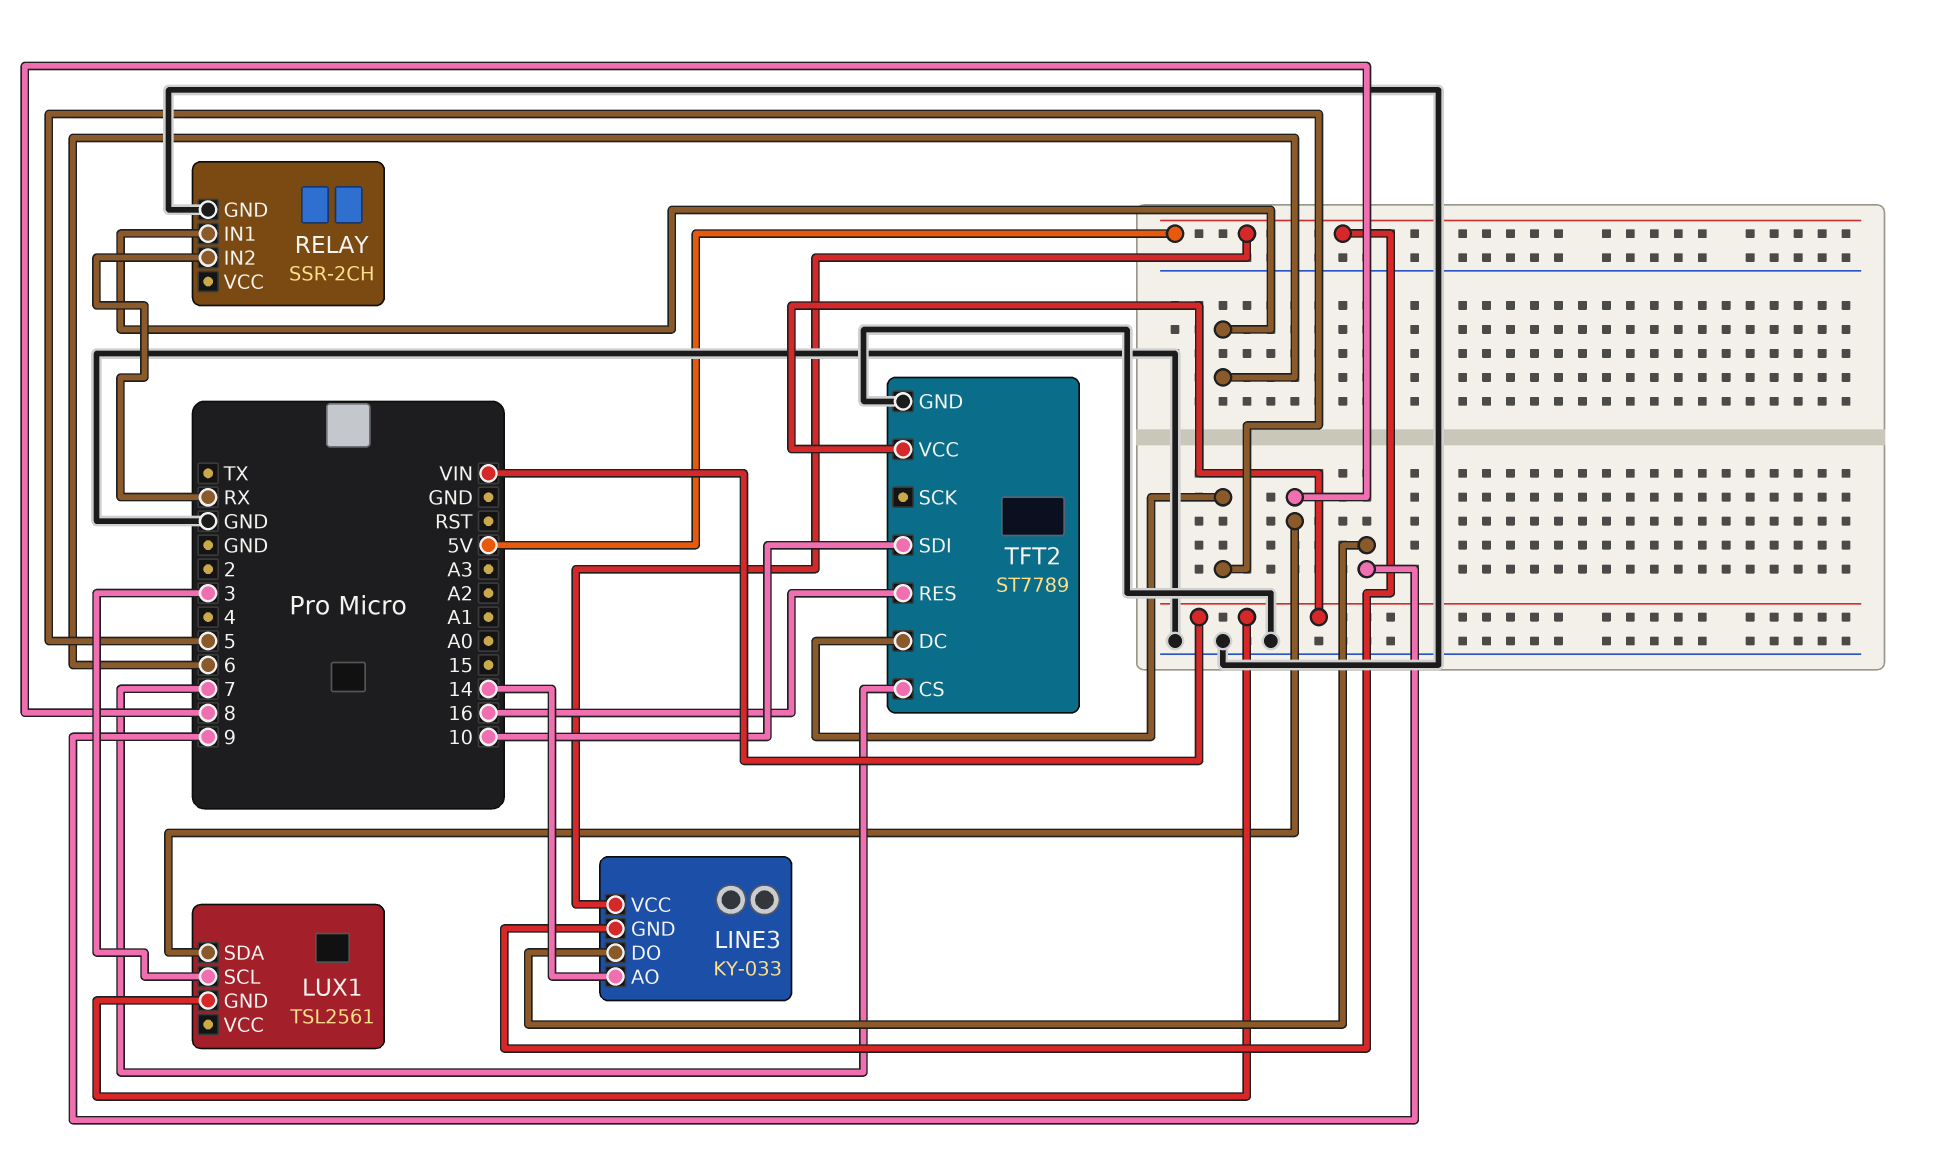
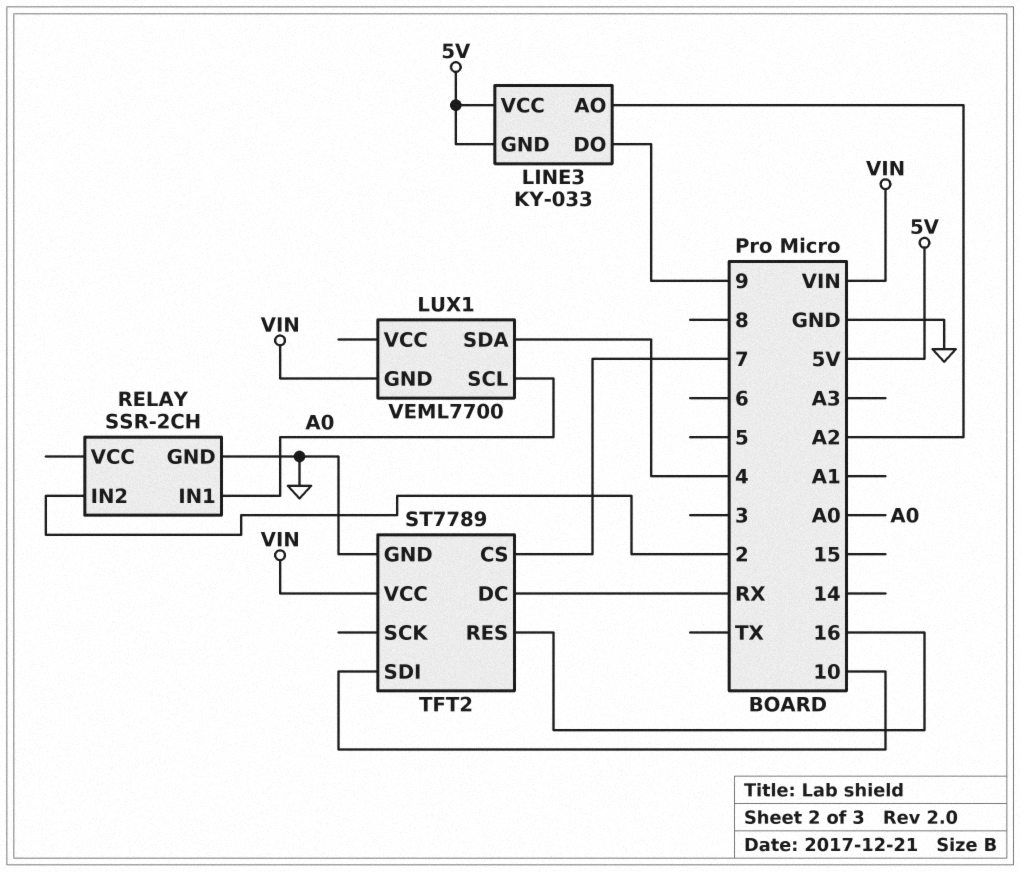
LINE3 pin AO: 14 -> A2
LUX1: TSL2561 -> VEML7700
LUX1 pin SCL: 3 -> A0
LUX1 pin SDA: 8 -> 4
RELAY pin IN1: 6 -> A0
RELAY pin IN2: RX -> 2
TFT2 pin DC: 5 -> RX

